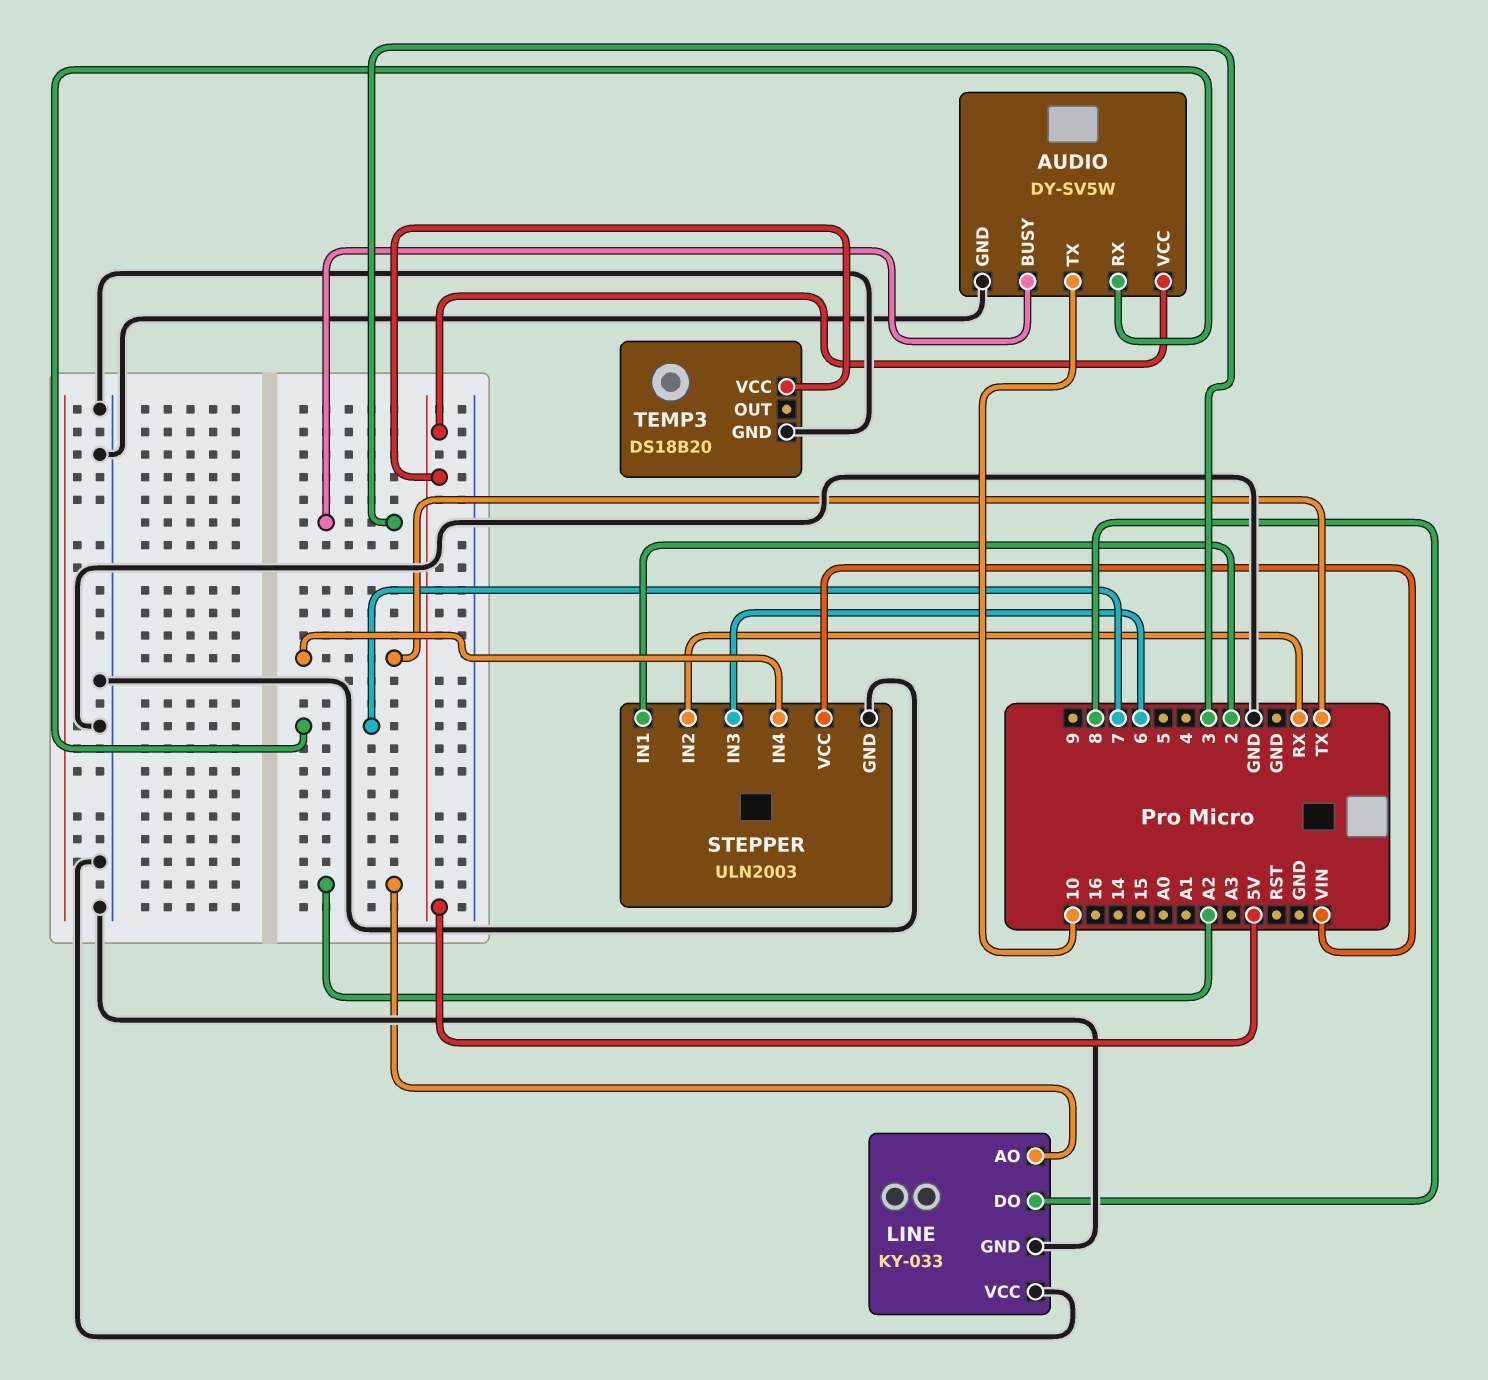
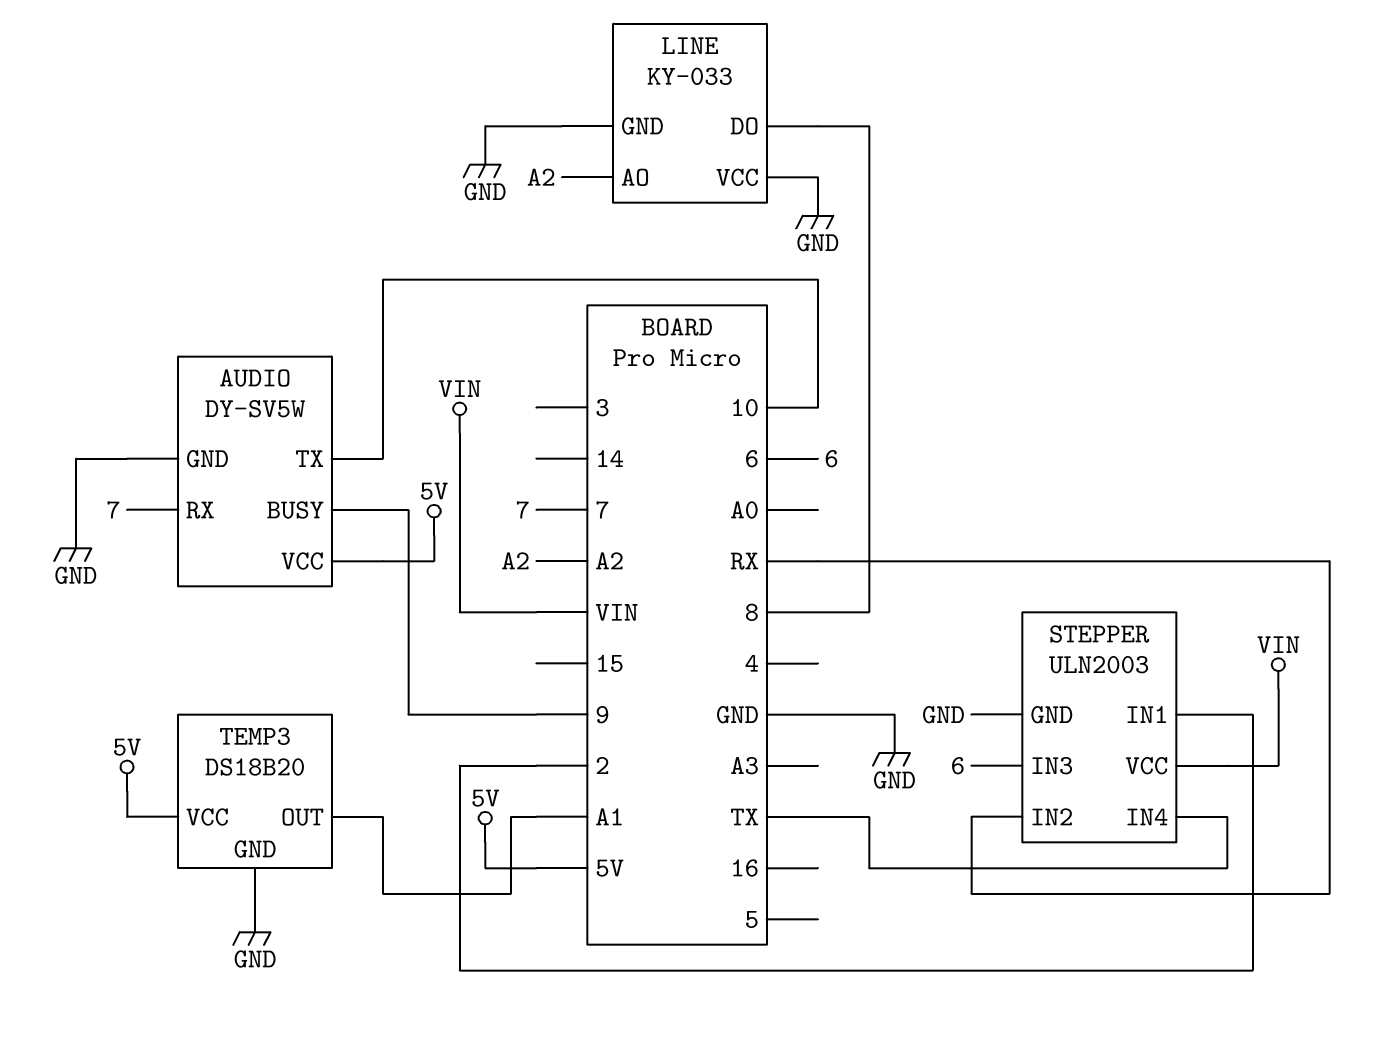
AUDIO pin BUSY: 3 -> 9
TEMP3 pin OUT: none -> A1

